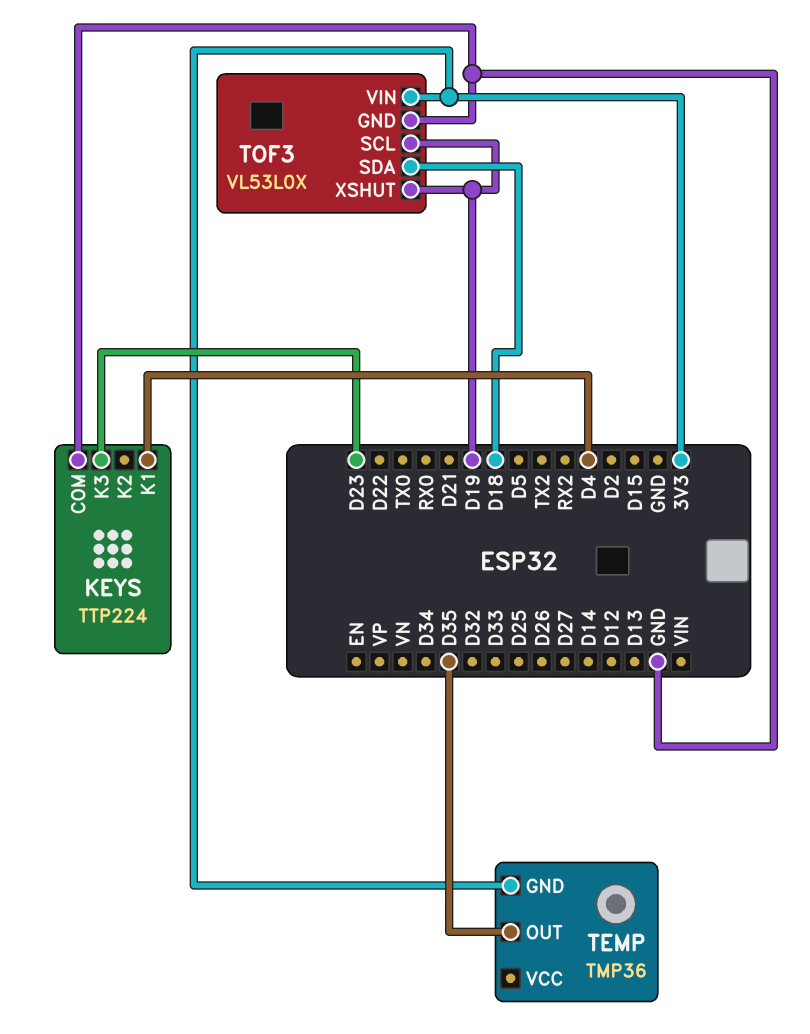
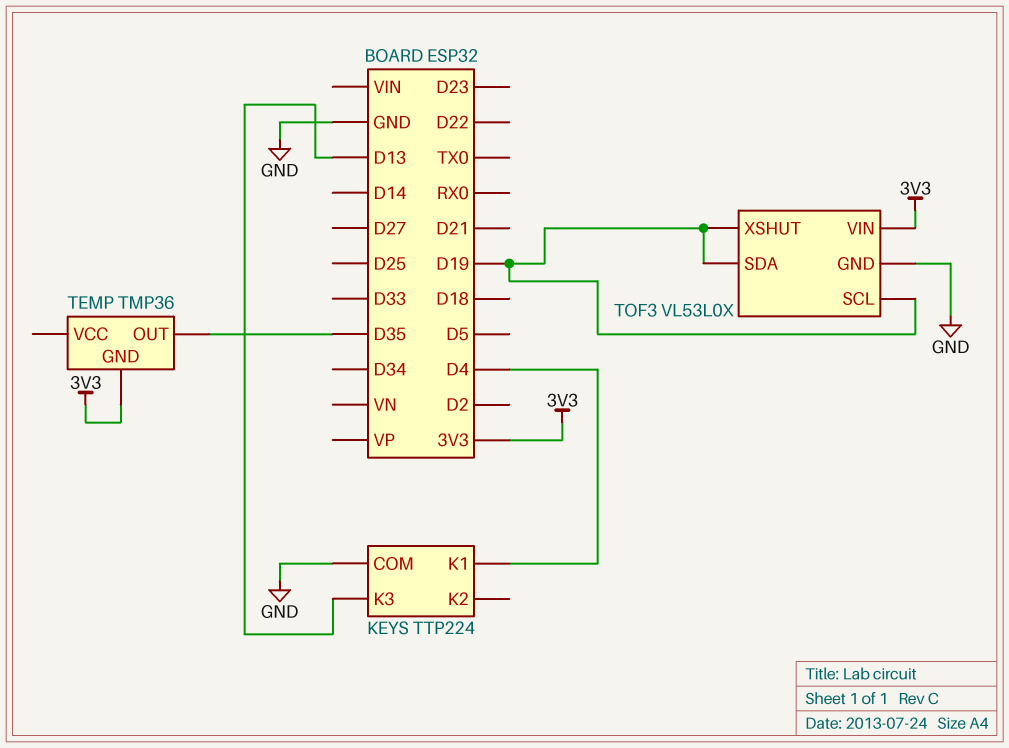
KEYS pin K3: D23 -> D13
TOF3 pin SDA: D18 -> D19

